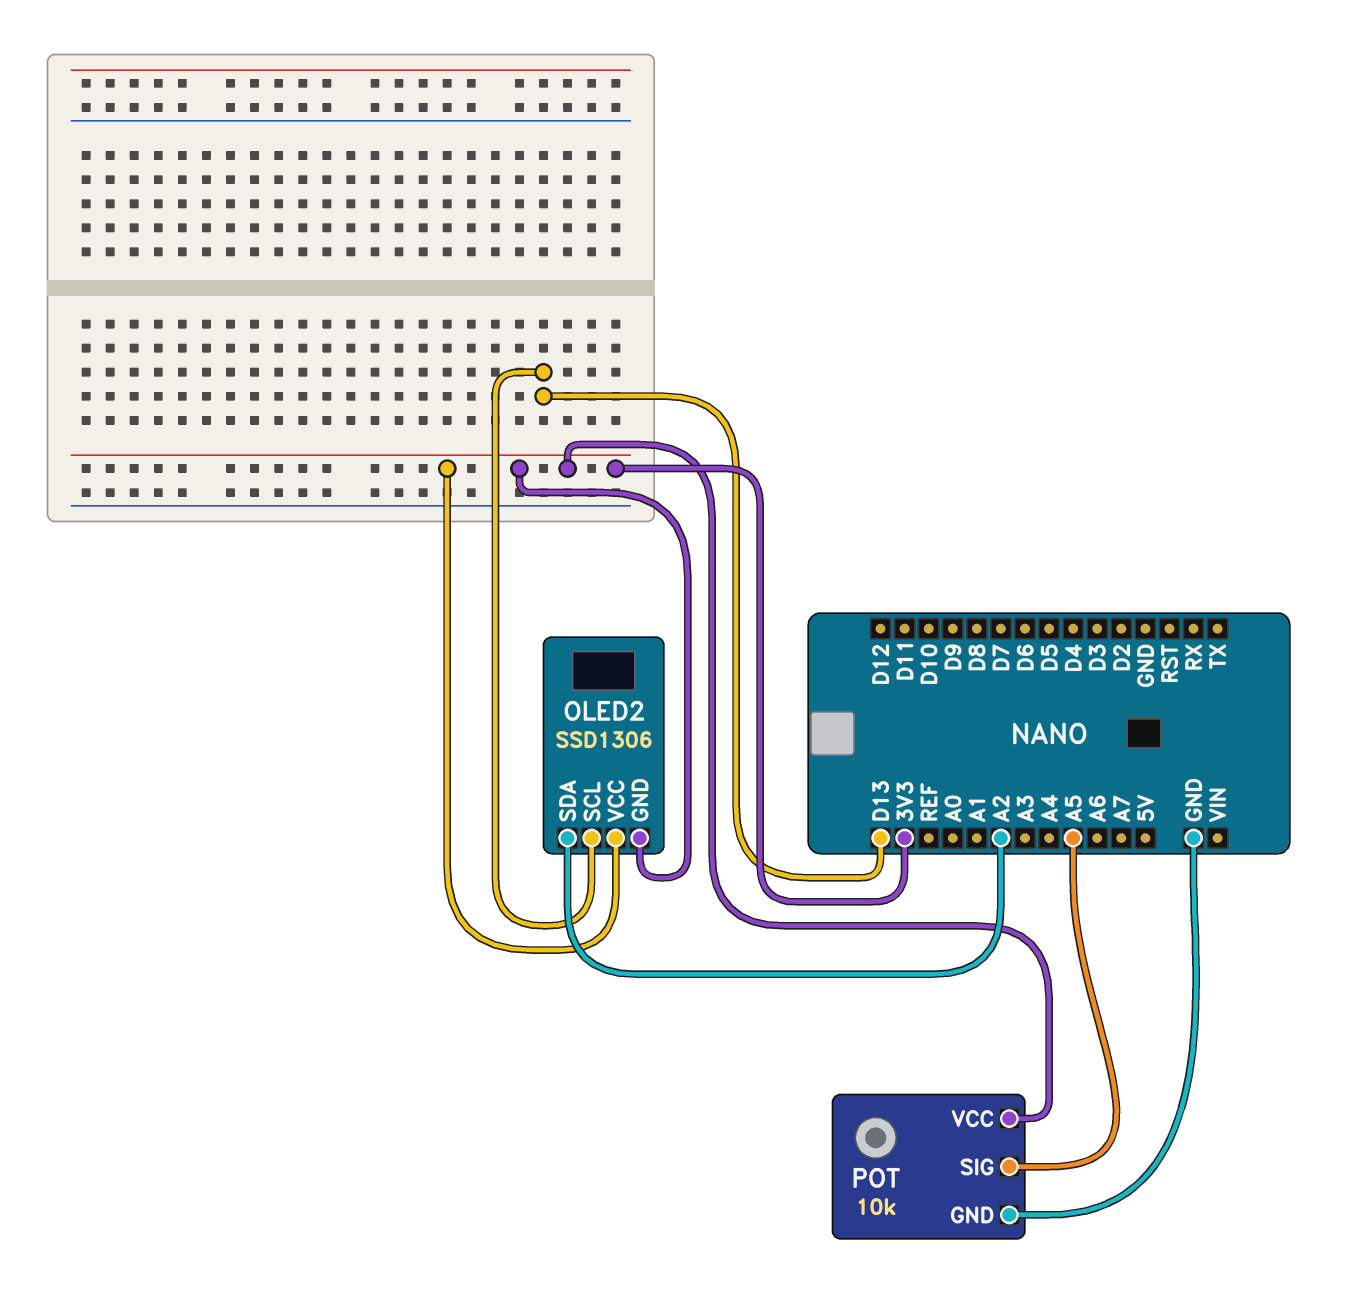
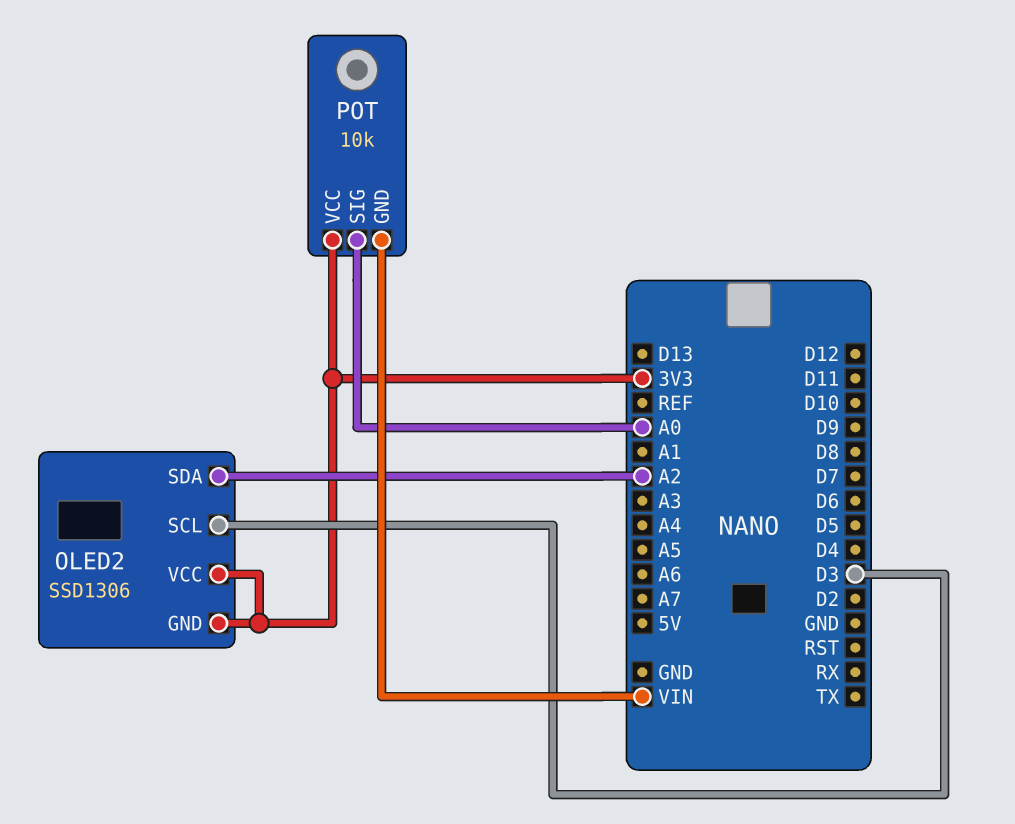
OLED2 pin SCL: D13 -> D3
POT pin GND: GND -> VIN
POT pin SIG: A5 -> A0

